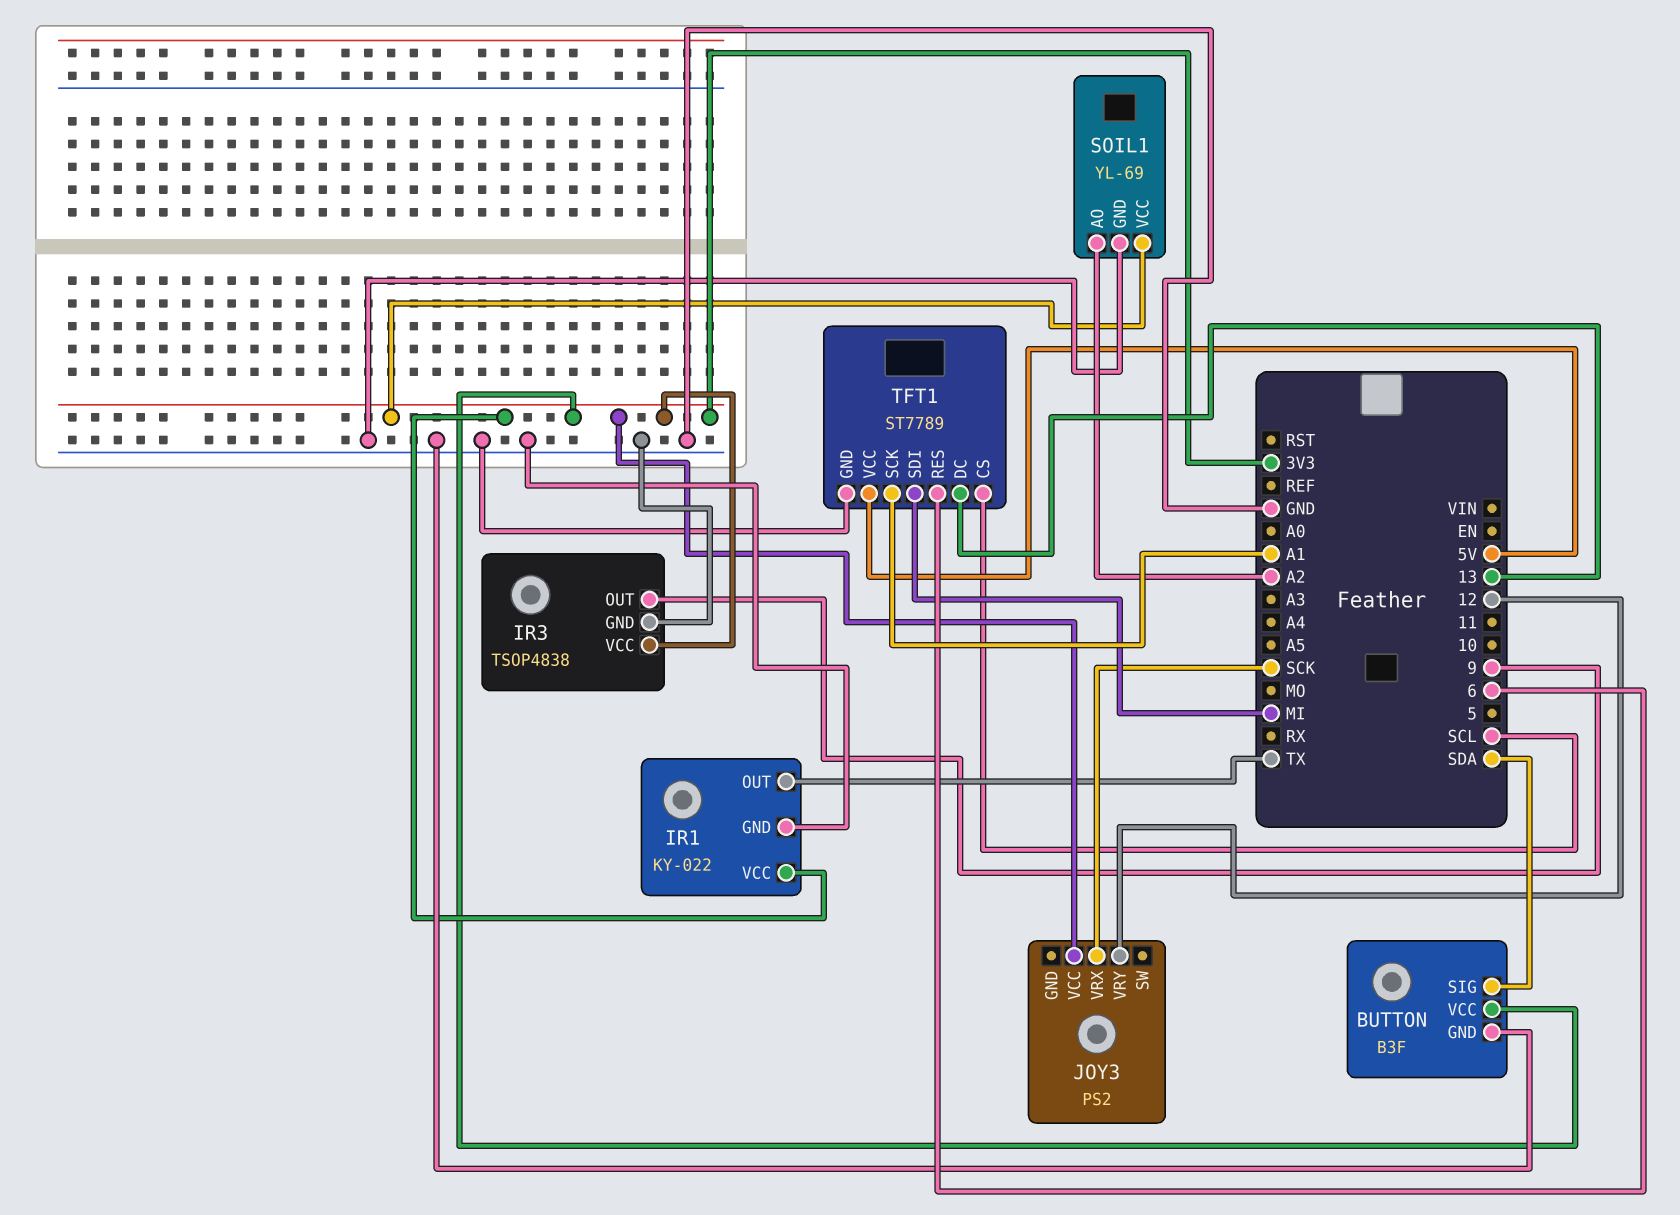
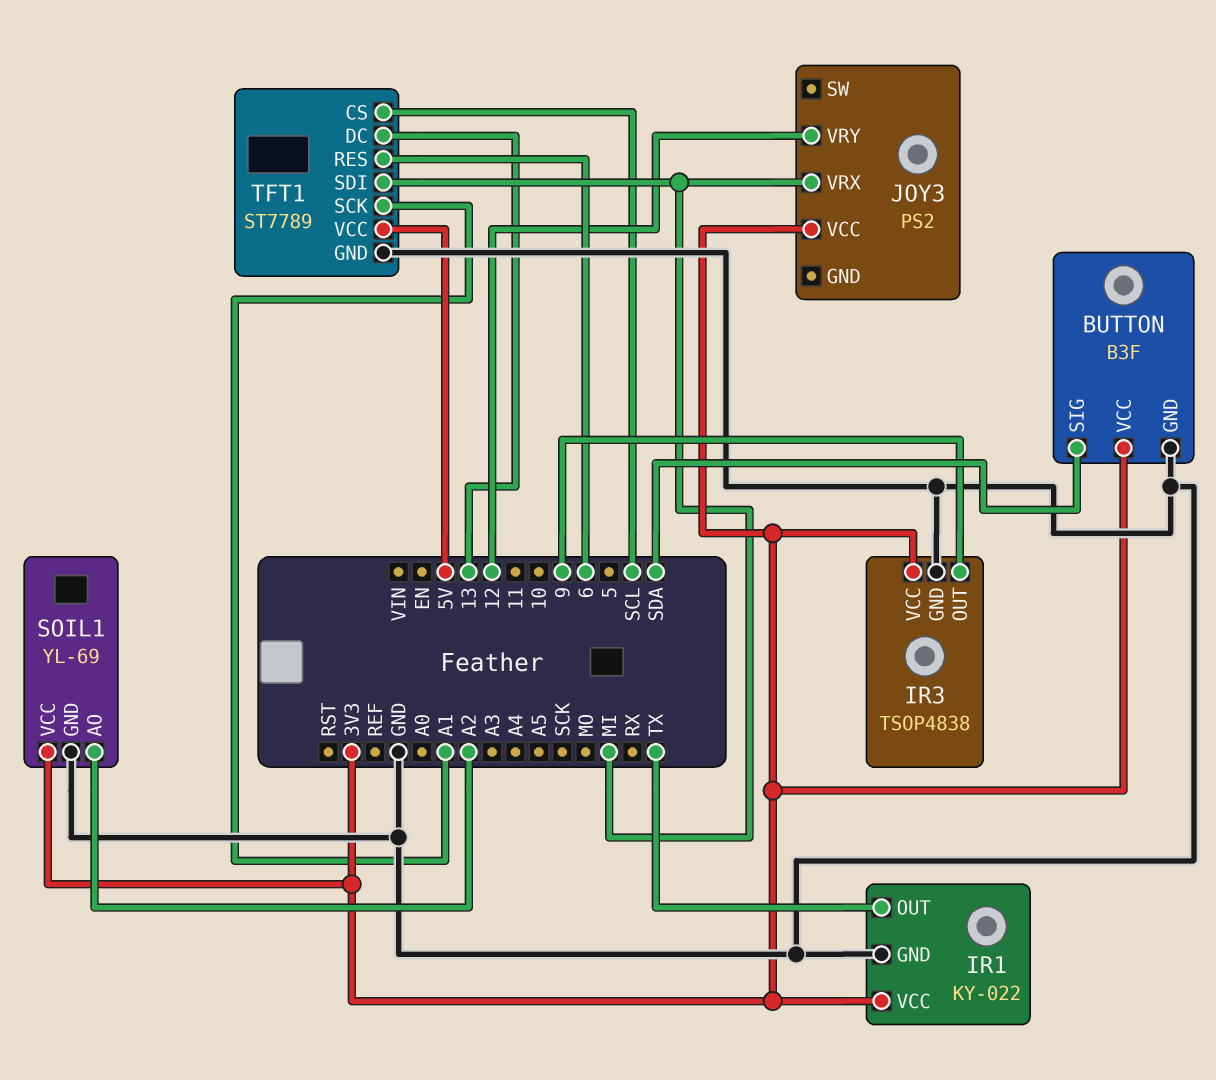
JOY3 pin VRX: SCK -> MI

